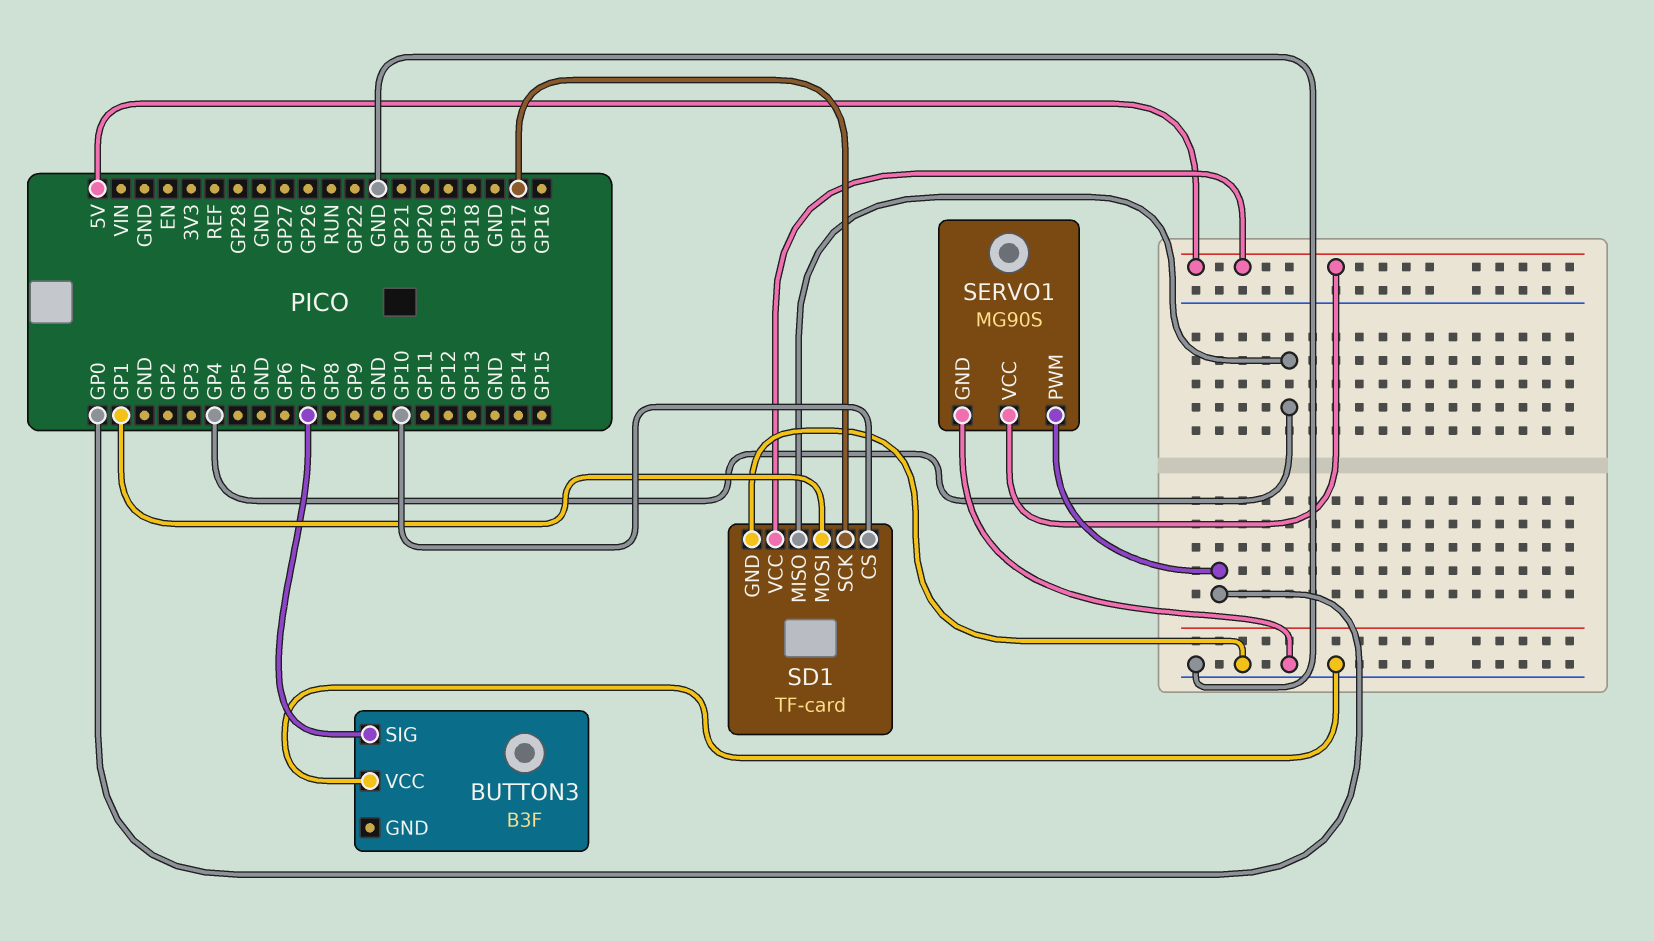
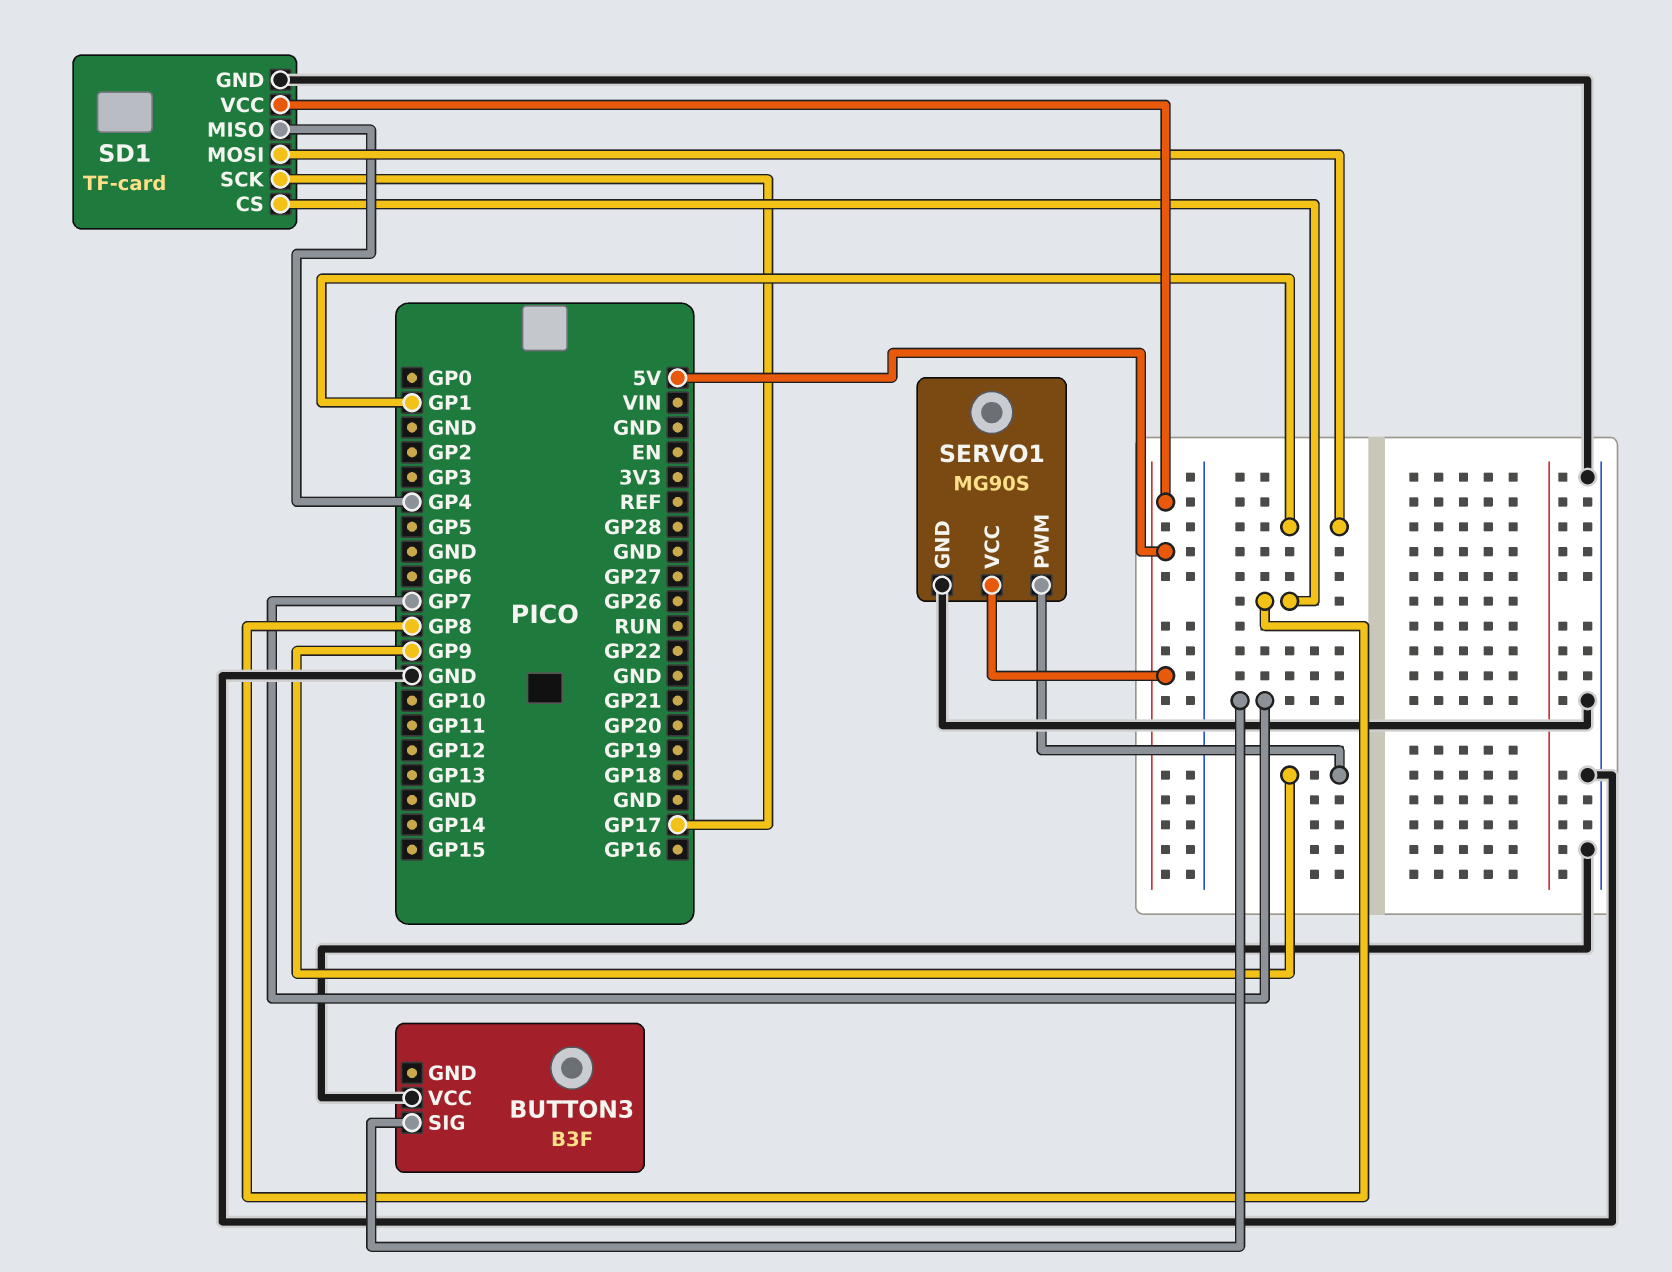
SD1 pin CS: GP10 -> GP8
SERVO1 pin PWM: GP0 -> GP9

